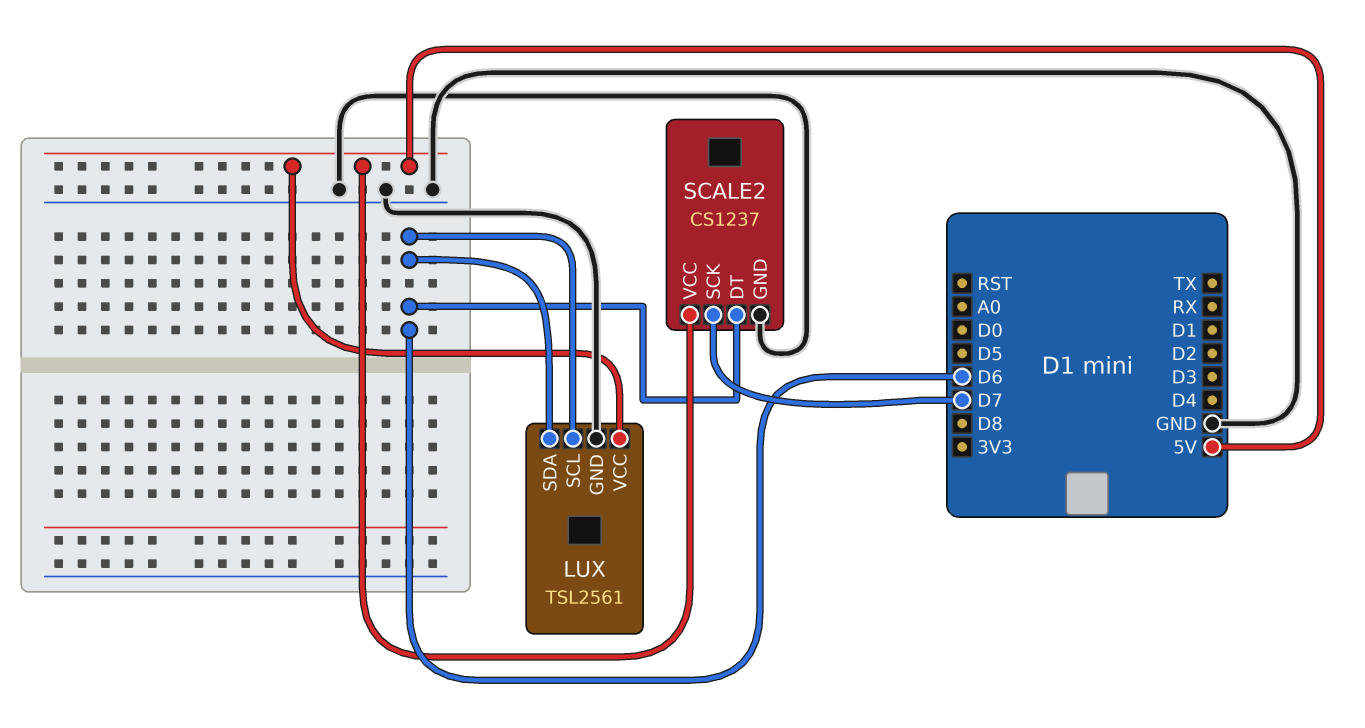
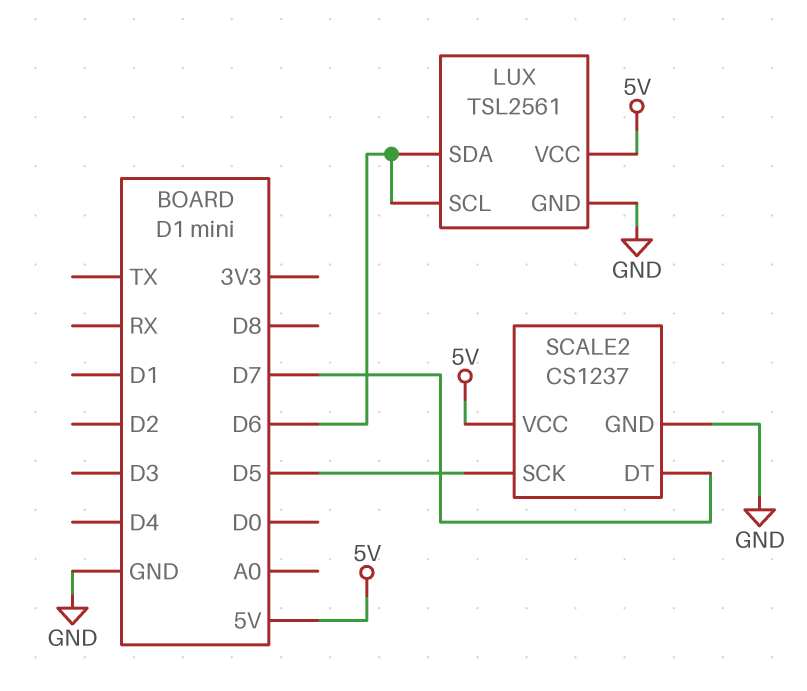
SCALE2 pin DT: D6 -> D7
SCALE2 pin SCK: D7 -> D5

